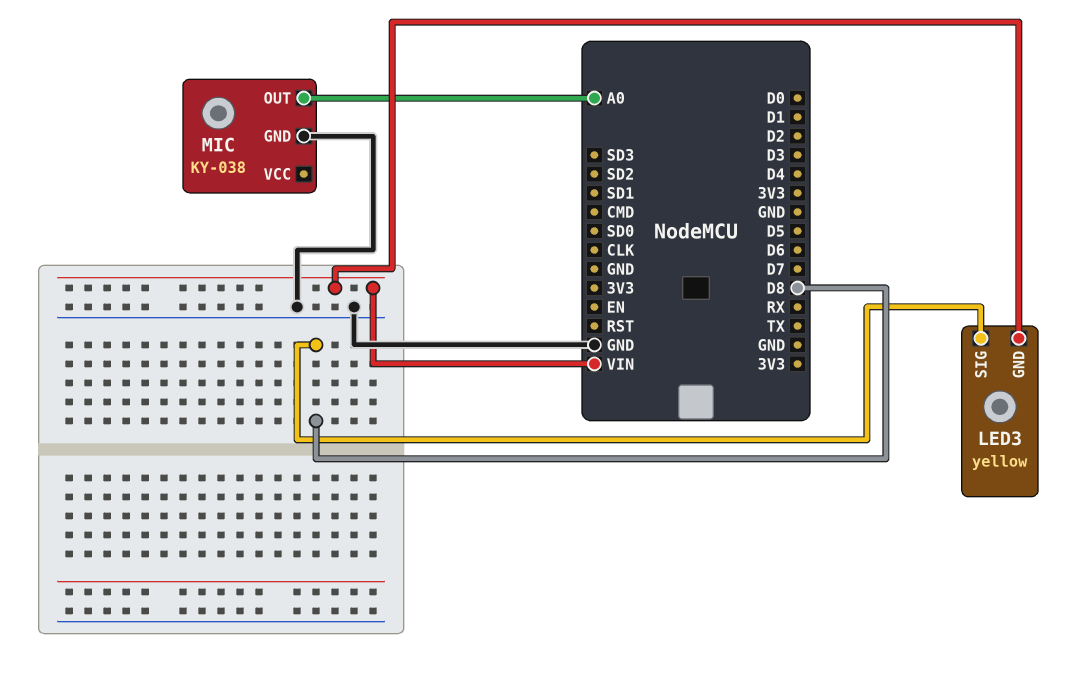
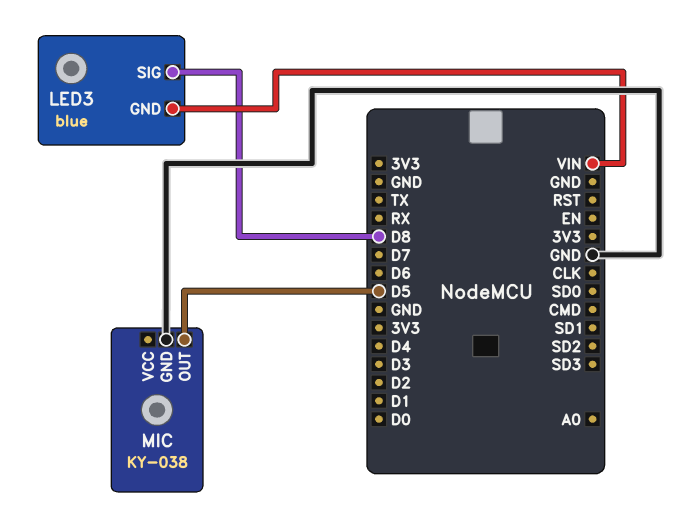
LED3: yellow -> blue
MIC pin OUT: A0 -> D5

